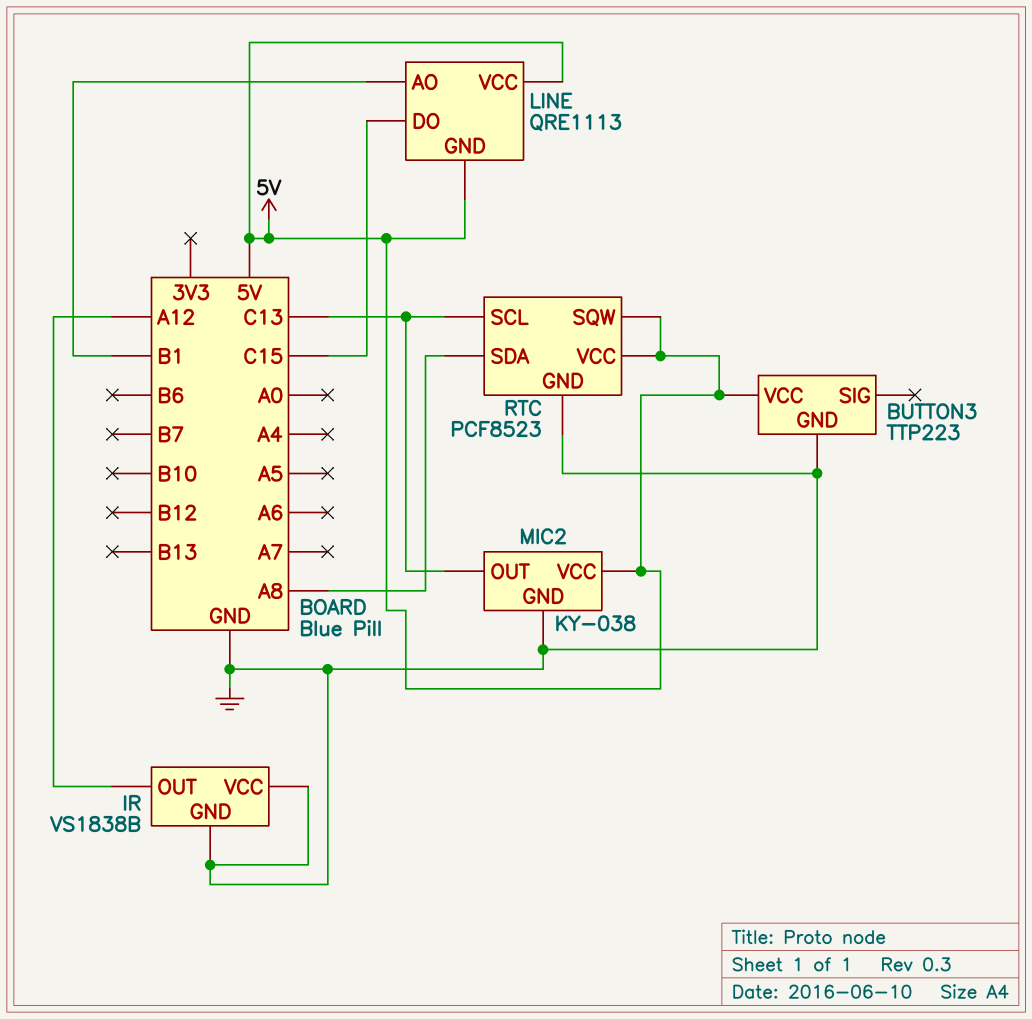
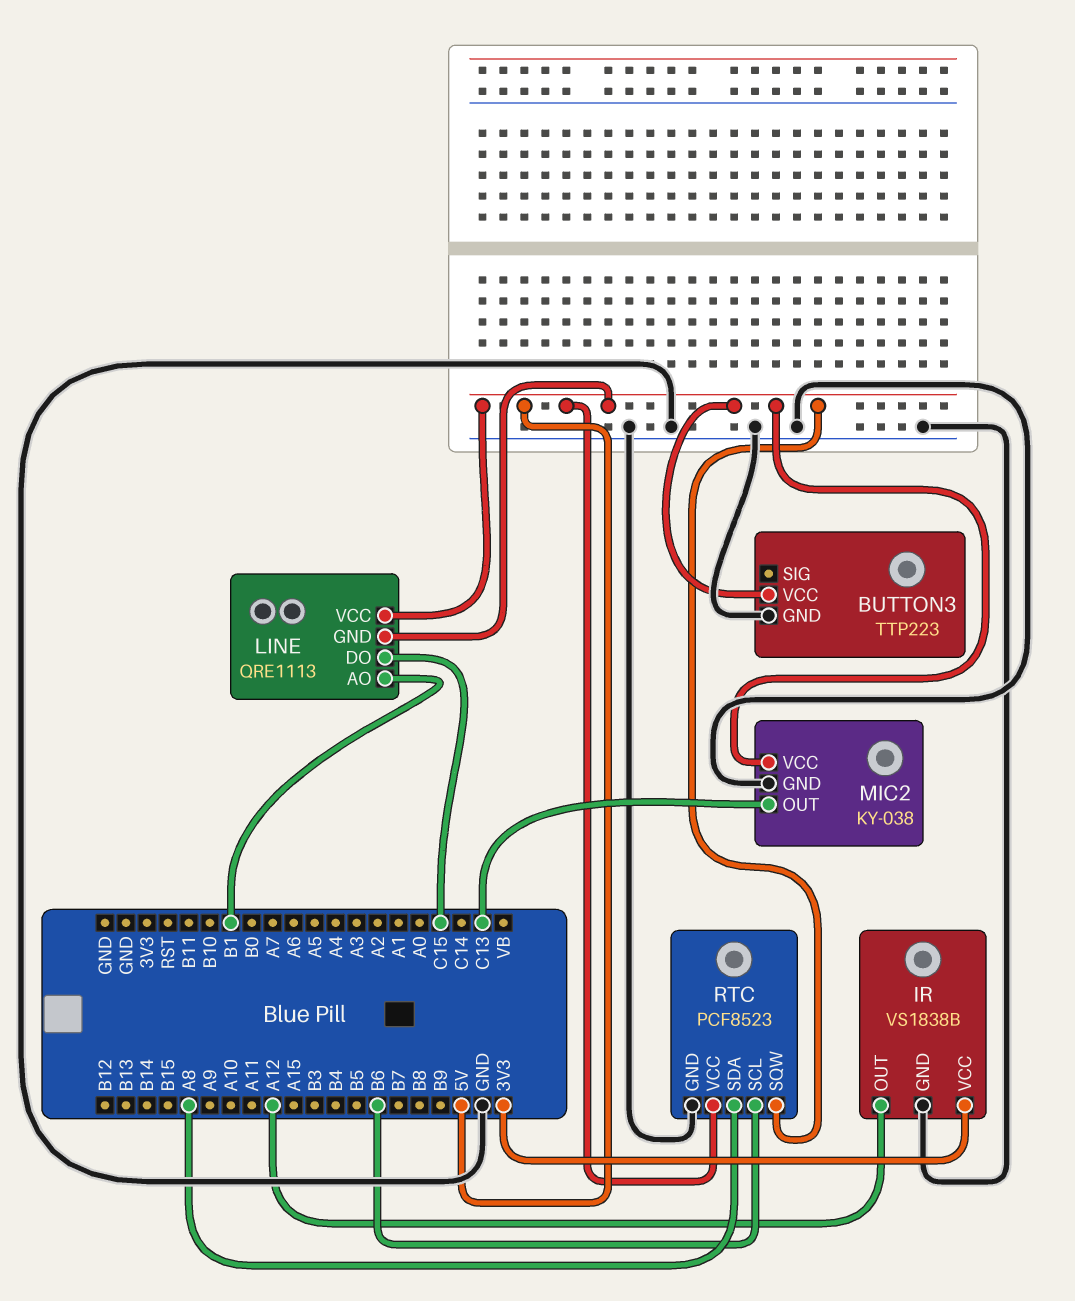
IR pin VCC: GND -> 3V3
RTC pin SCL: C13 -> B6

